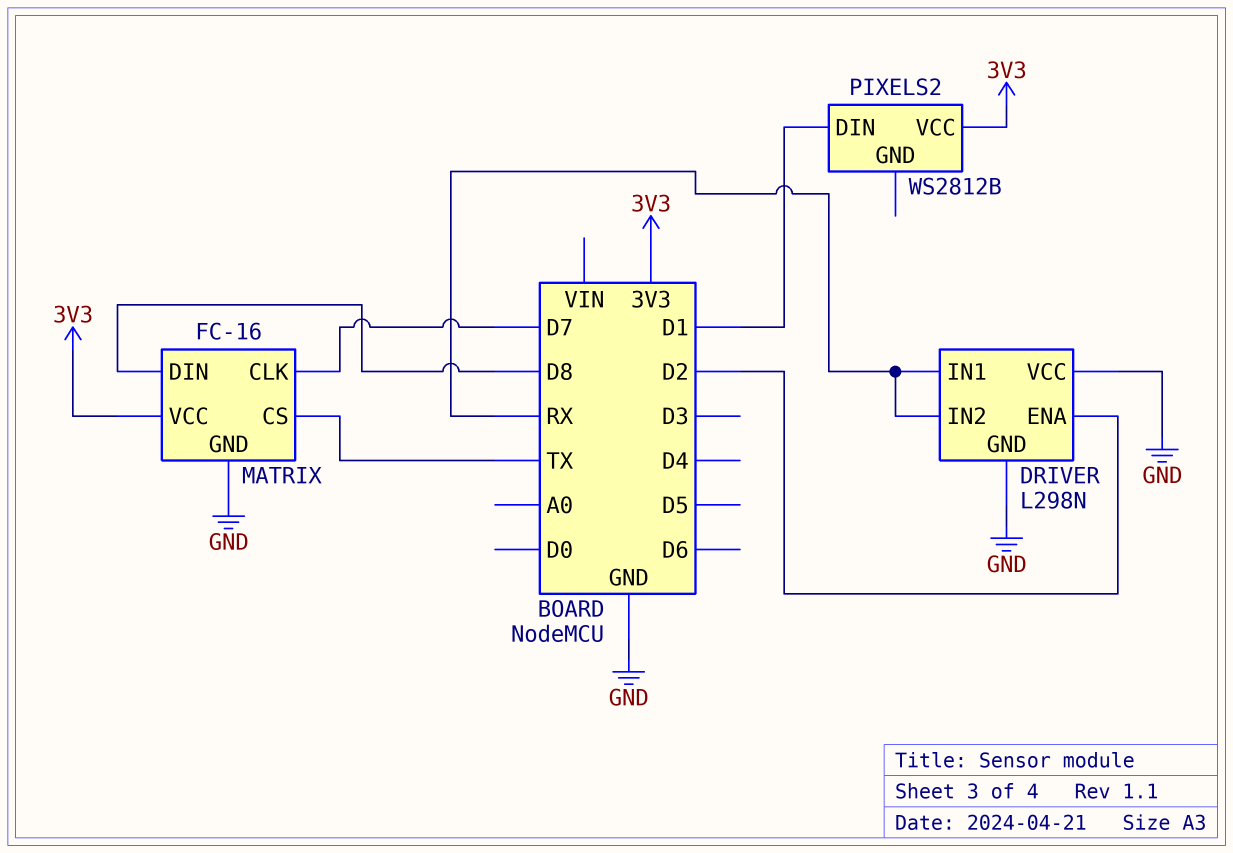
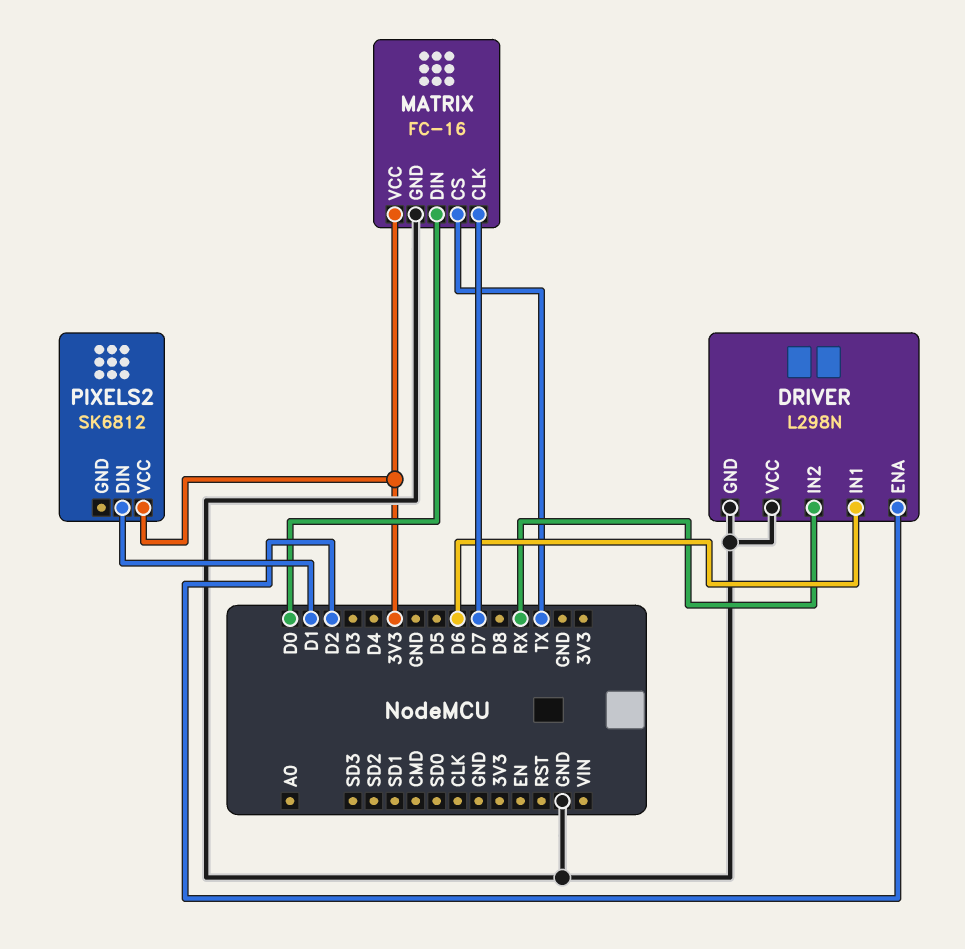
DRIVER pin IN1: RX -> D6
MATRIX pin DIN: D8 -> D0
PIXELS2: WS2812B -> SK6812

